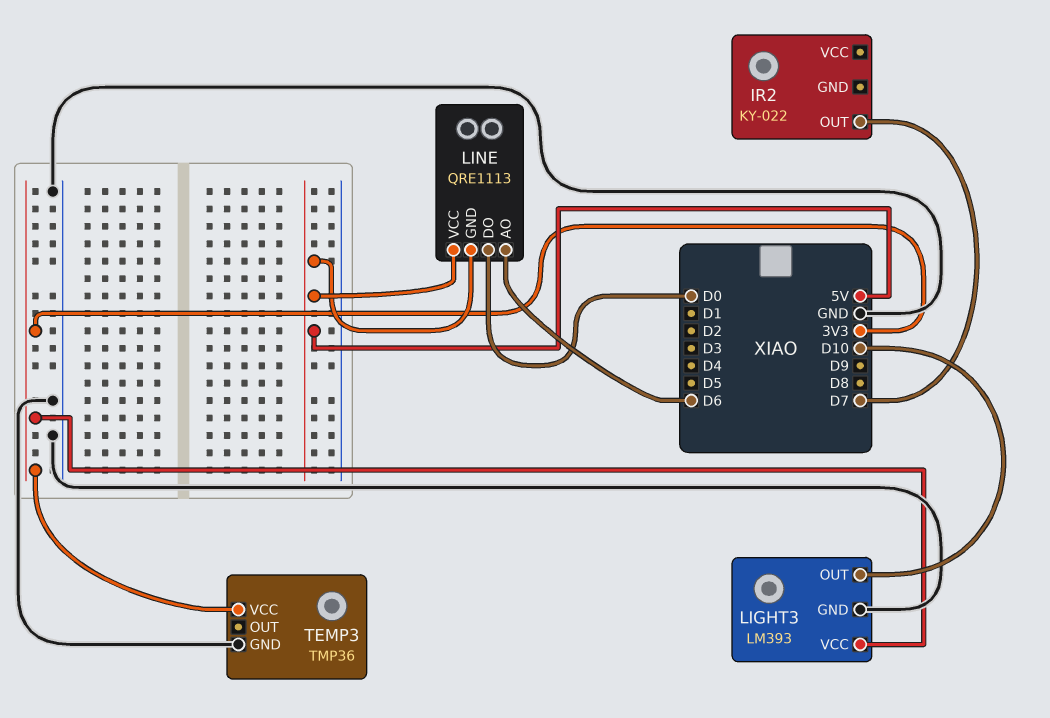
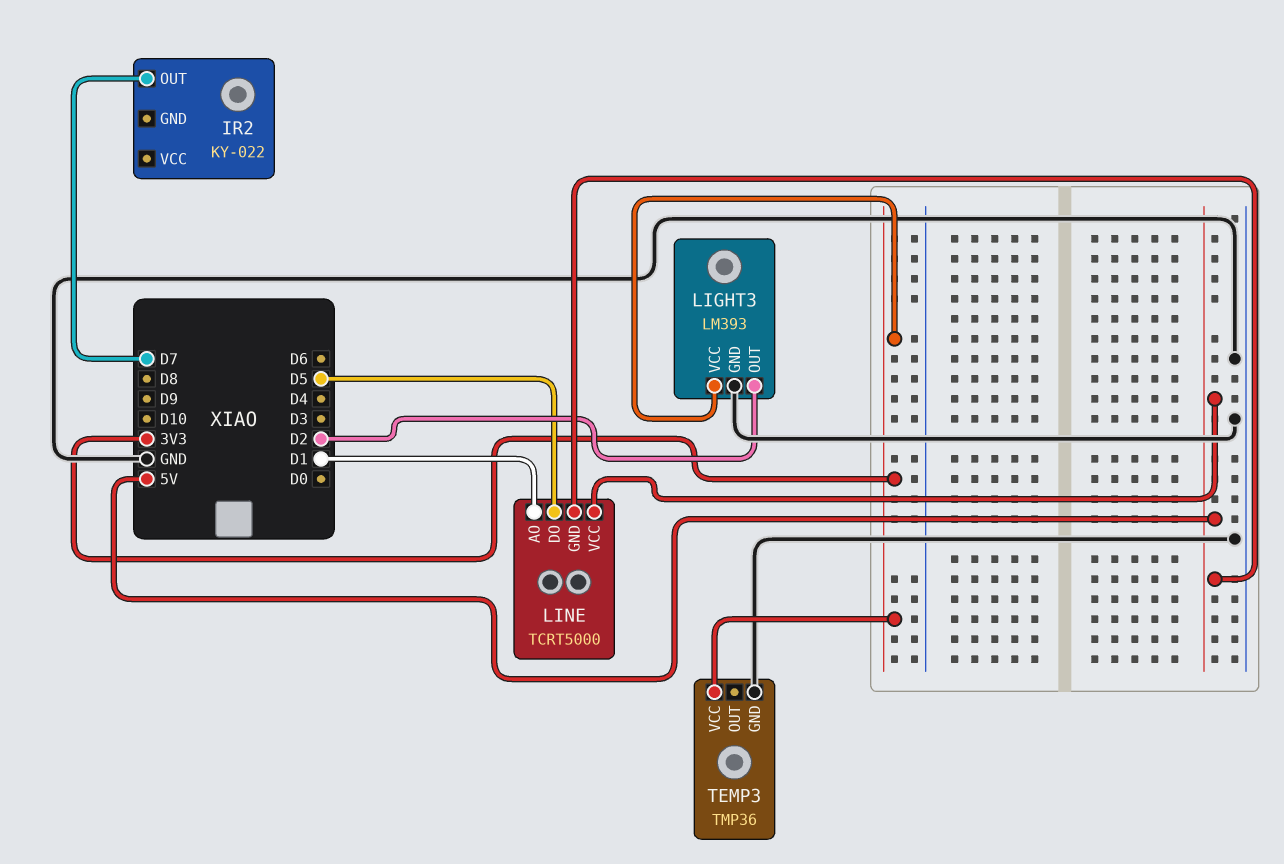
LIGHT3 pin OUT: D10 -> D2
LINE: QRE1113 -> TCRT5000
LINE pin AO: D6 -> D1
LINE pin DO: D0 -> D5

